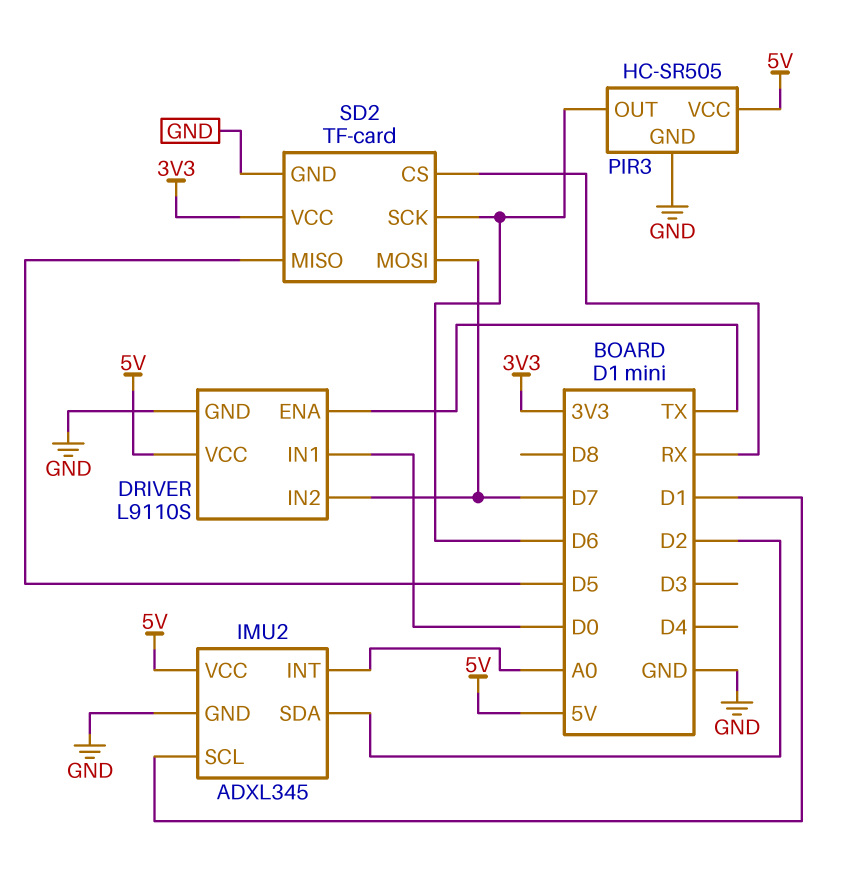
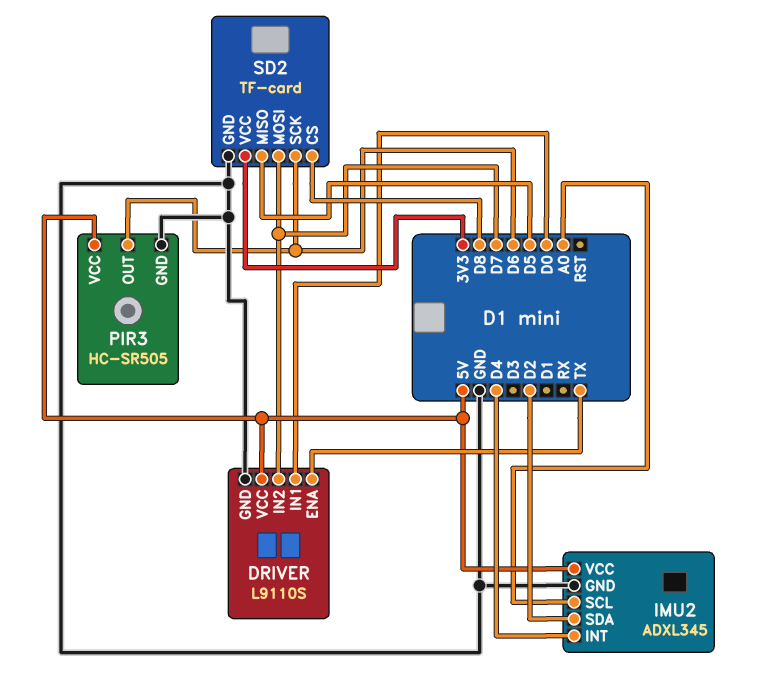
IMU2 pin INT: A0 -> D4
IMU2 pin SCL: D1 -> A0
SD2 pin CS: RX -> D8

